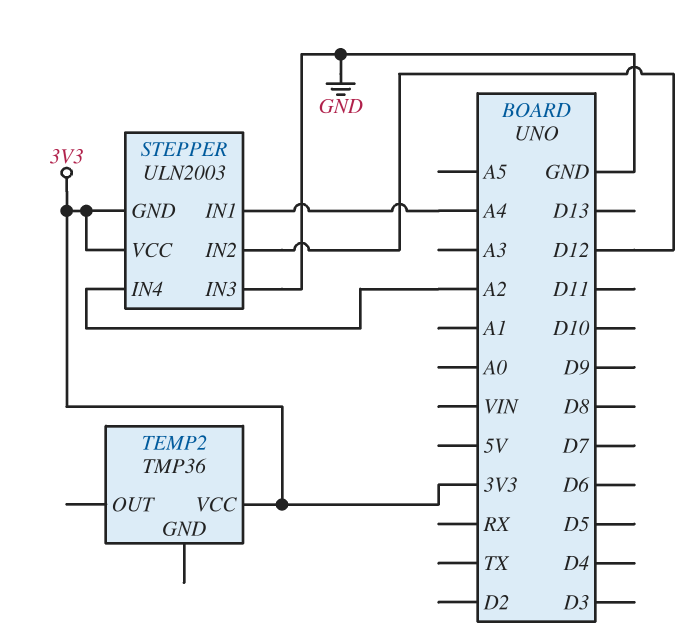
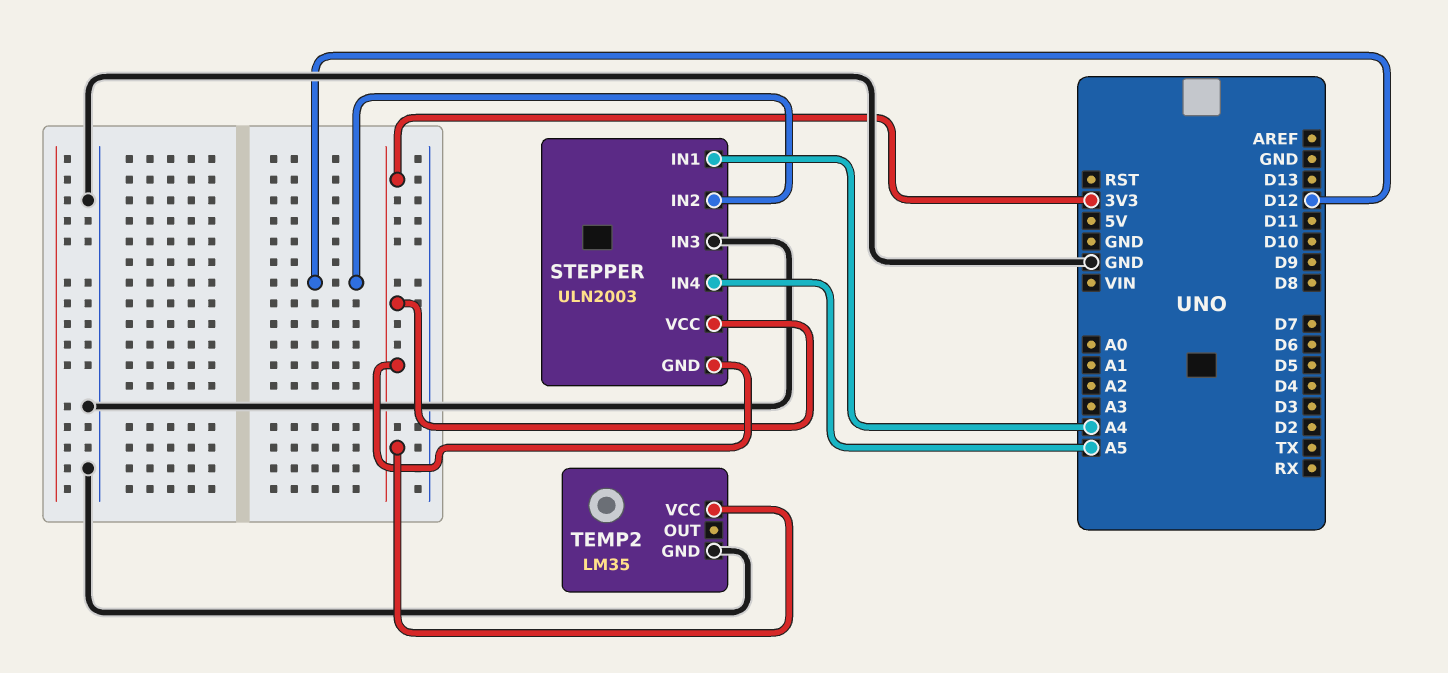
STEPPER pin IN4: A2 -> A5
TEMP2: TMP36 -> LM35
TEMP2 pin GND: none -> GND

